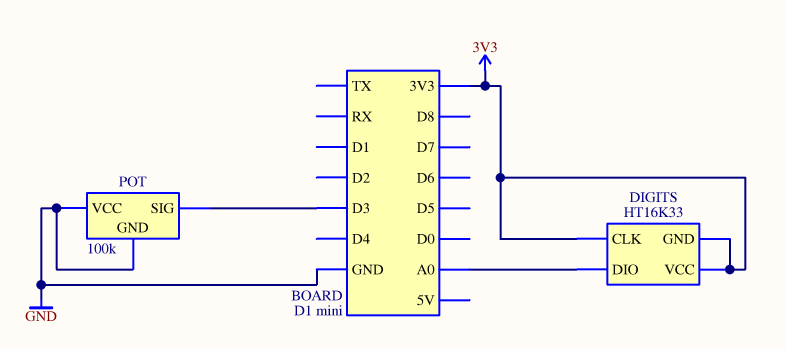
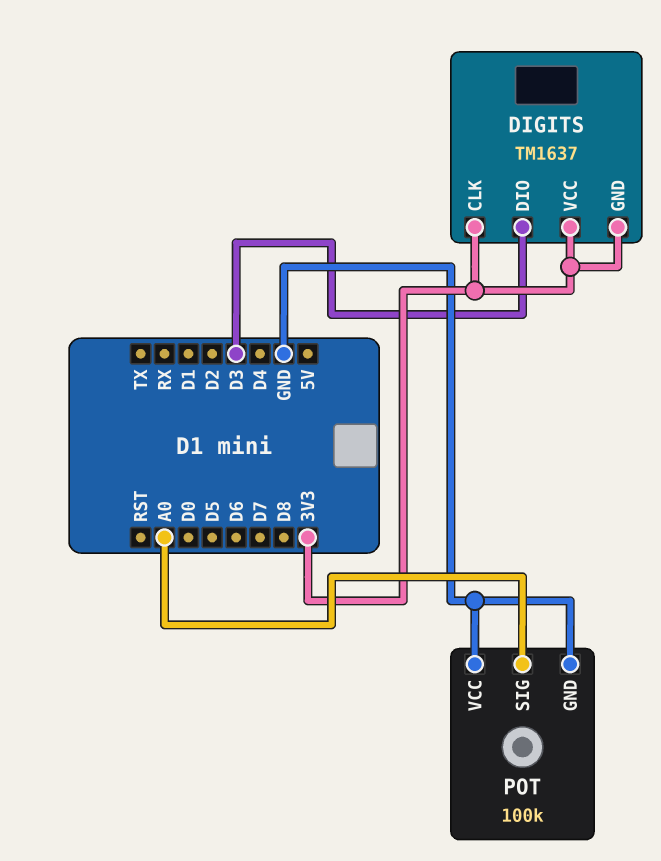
DIGITS: HT16K33 -> TM1637
DIGITS pin DIO: A0 -> D3
POT pin SIG: D3 -> A0

